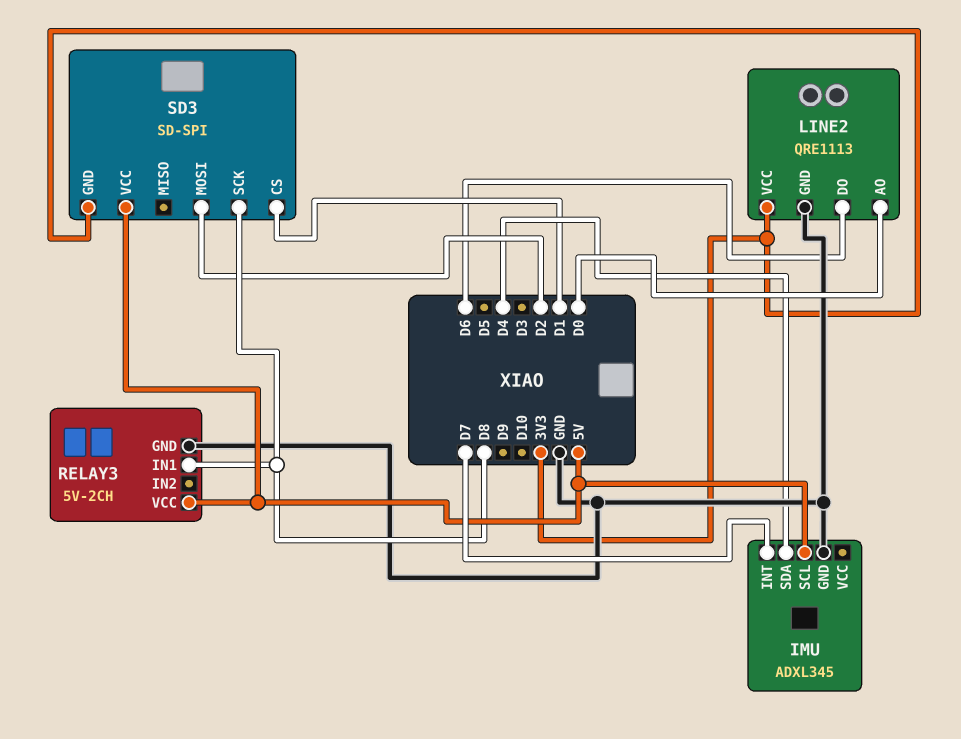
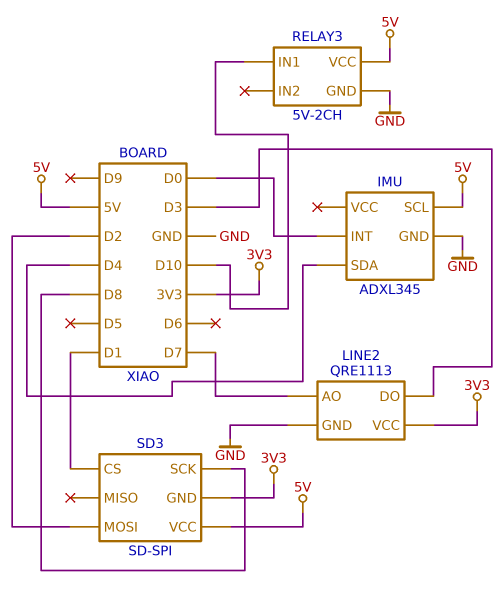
IMU pin INT: D7 -> D0
LINE2 pin AO: D0 -> D7
LINE2 pin DO: D6 -> D3
RELAY3 pin IN1: D8 -> D10

